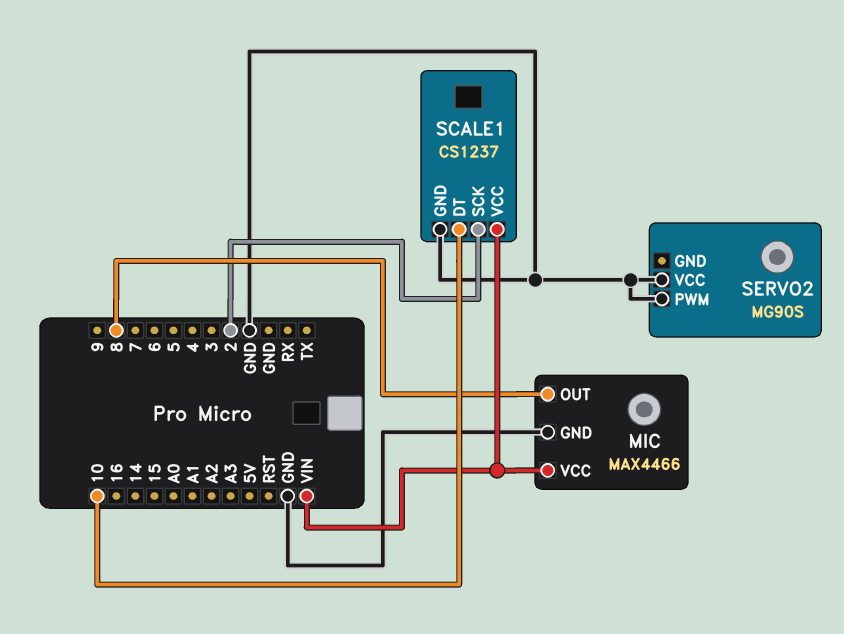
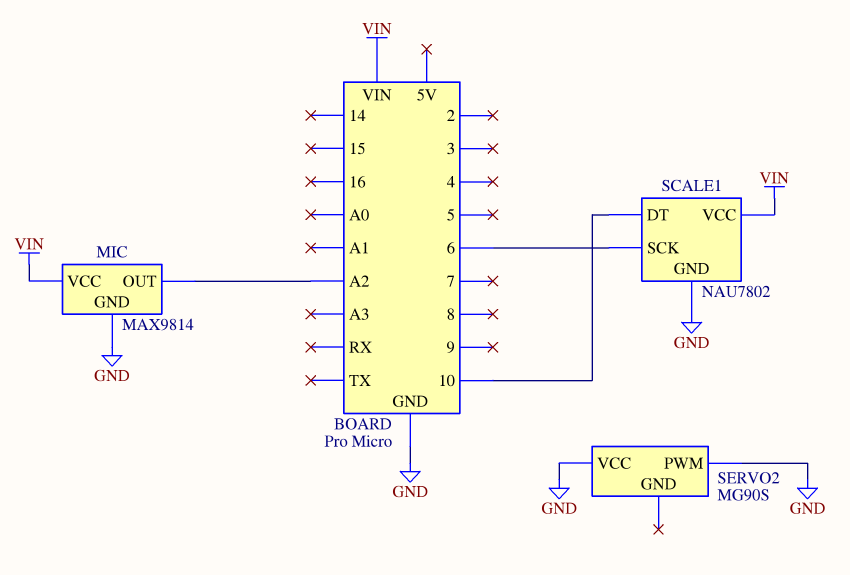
MIC: MAX4466 -> MAX9814
MIC pin OUT: 8 -> A2
SCALE1: CS1237 -> NAU7802
SCALE1 pin SCK: 2 -> 6

